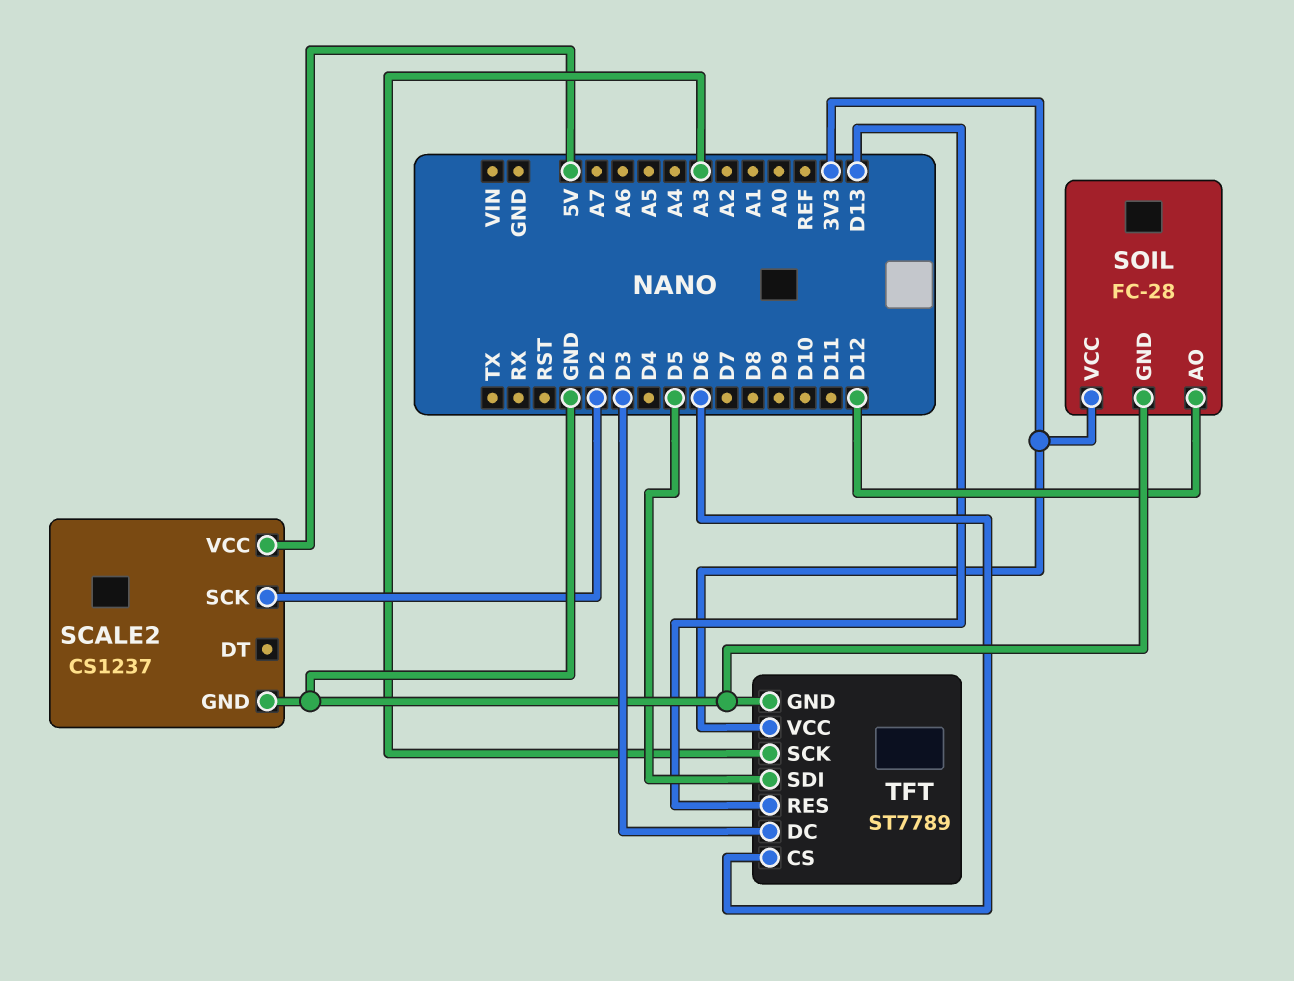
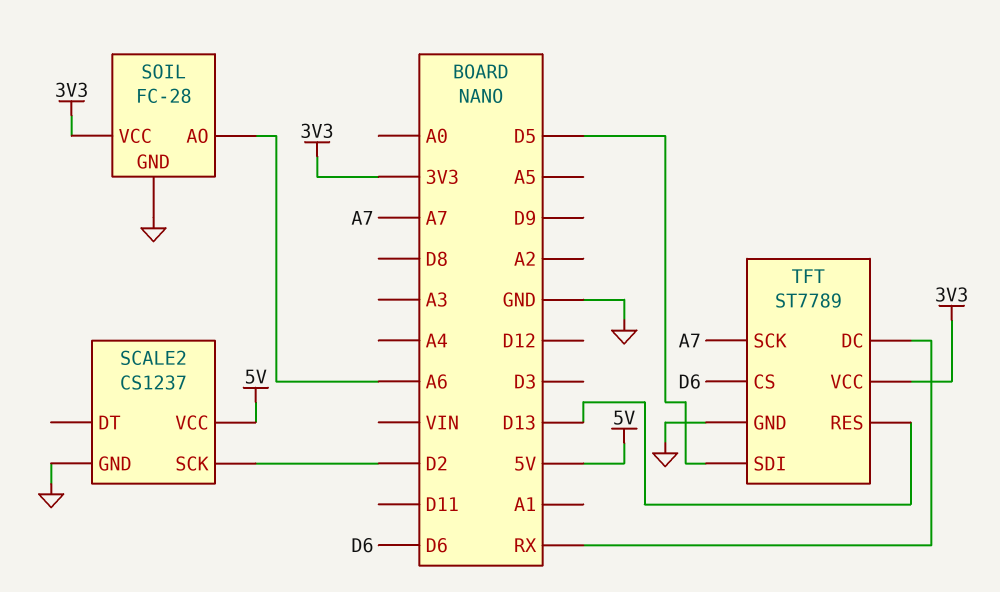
SOIL pin AO: D12 -> A6
TFT pin DC: D3 -> RX
TFT pin SCK: A3 -> A7

